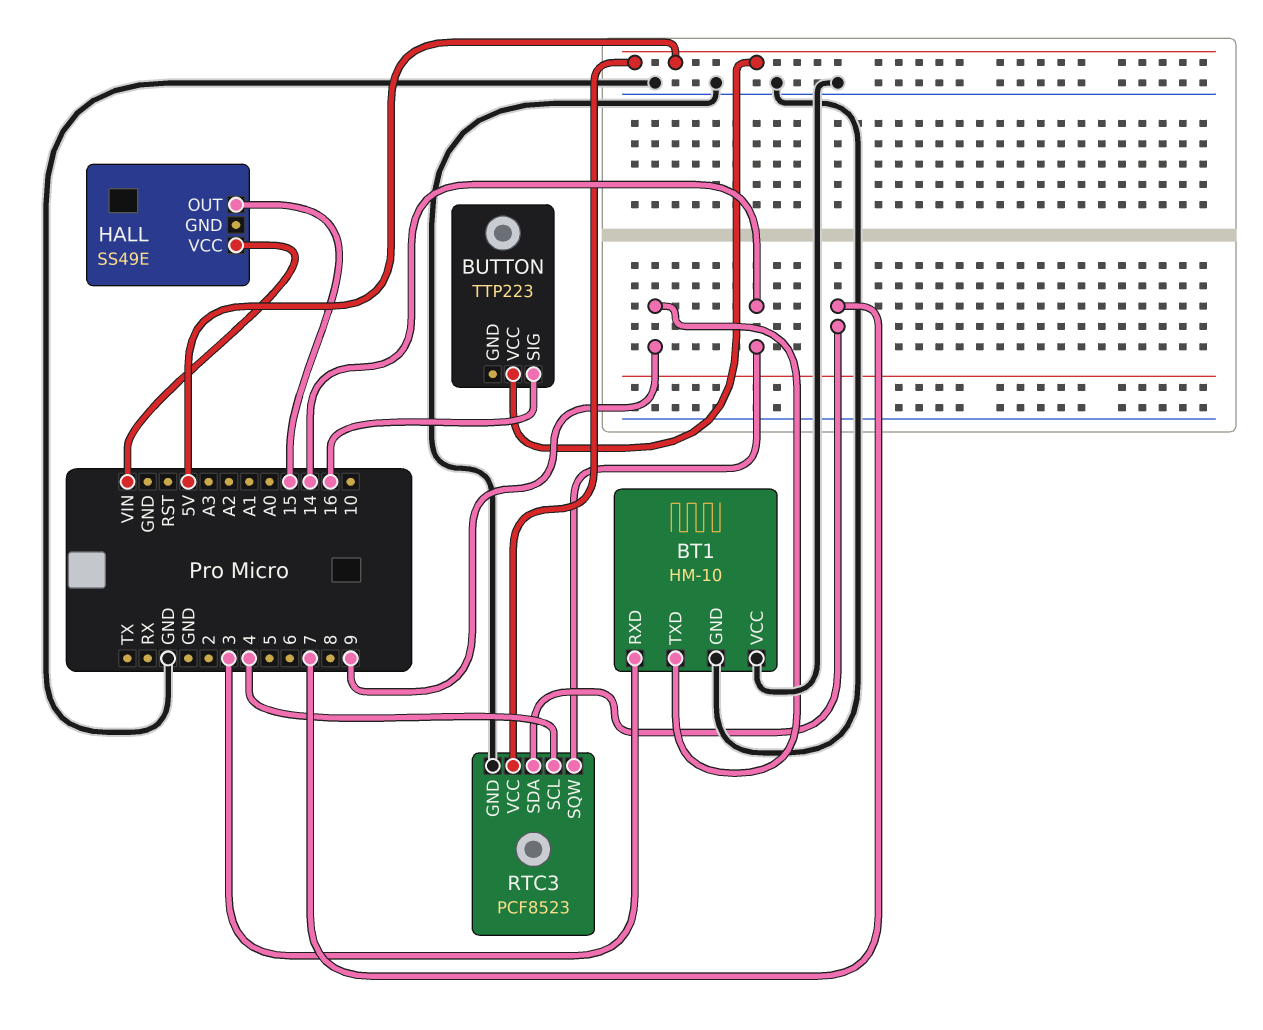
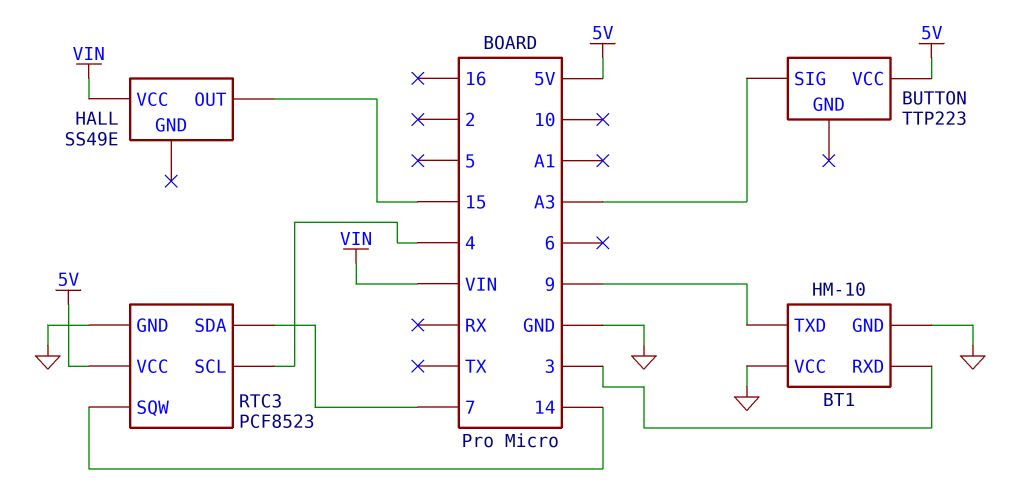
BUTTON pin SIG: 16 -> A3

